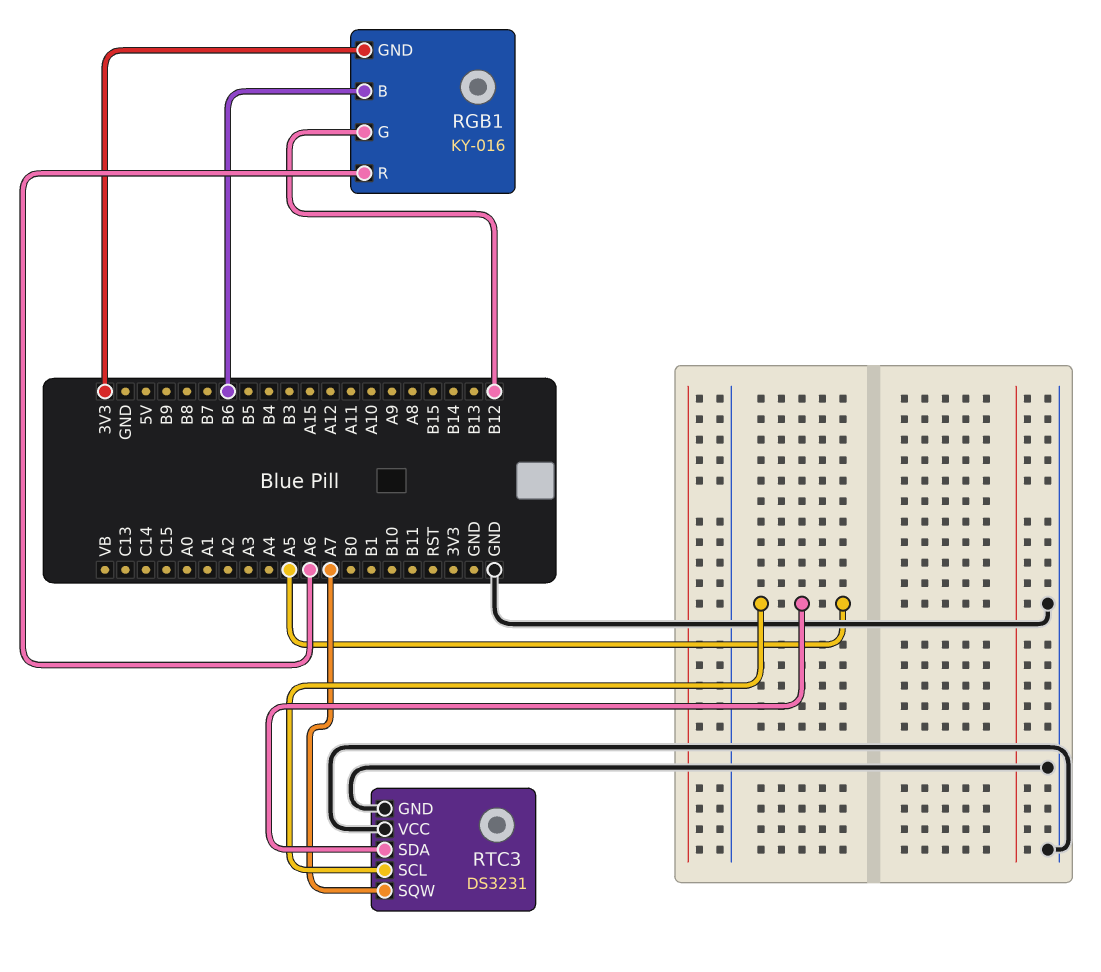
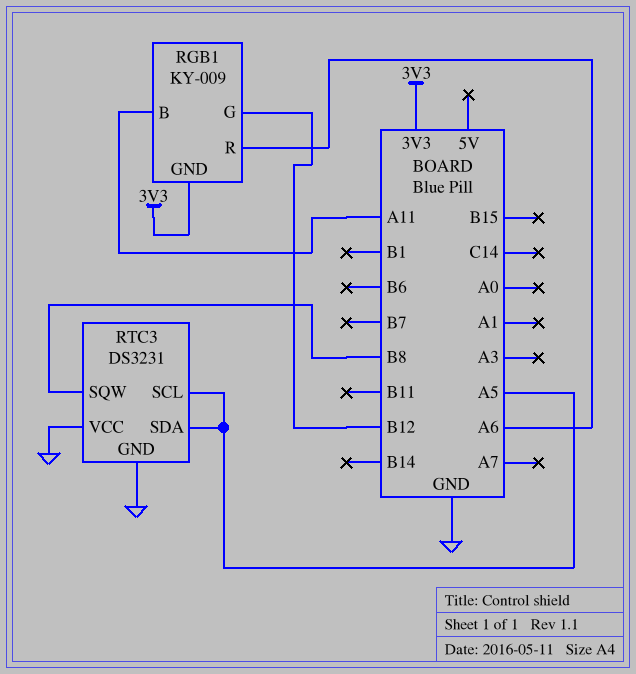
RGB1: KY-016 -> KY-009
RGB1 pin B: B6 -> A11
RTC3 pin SQW: A7 -> B8

